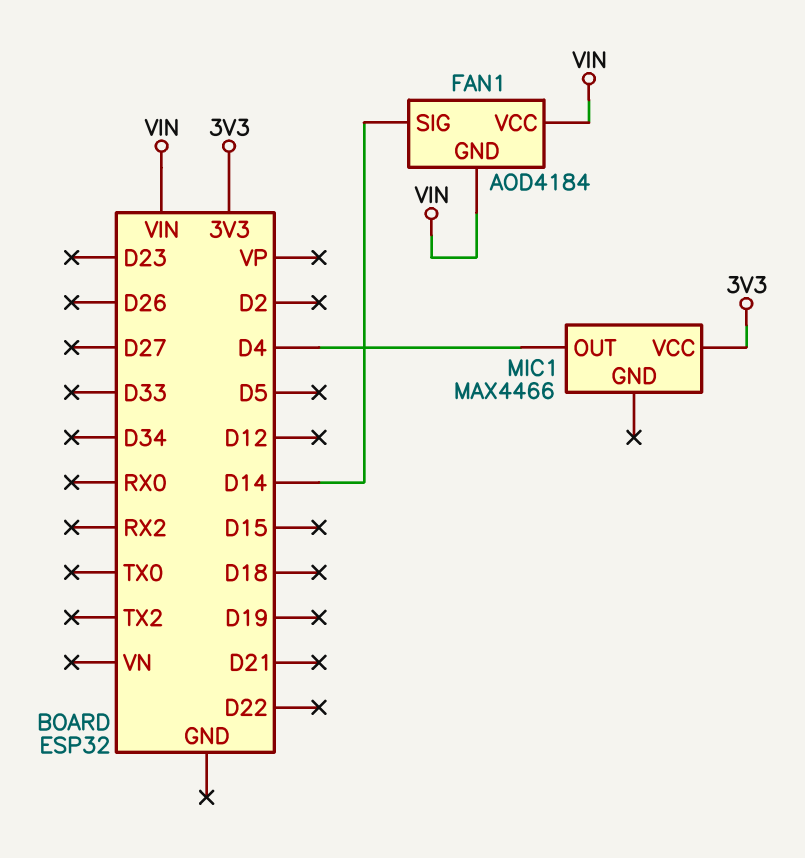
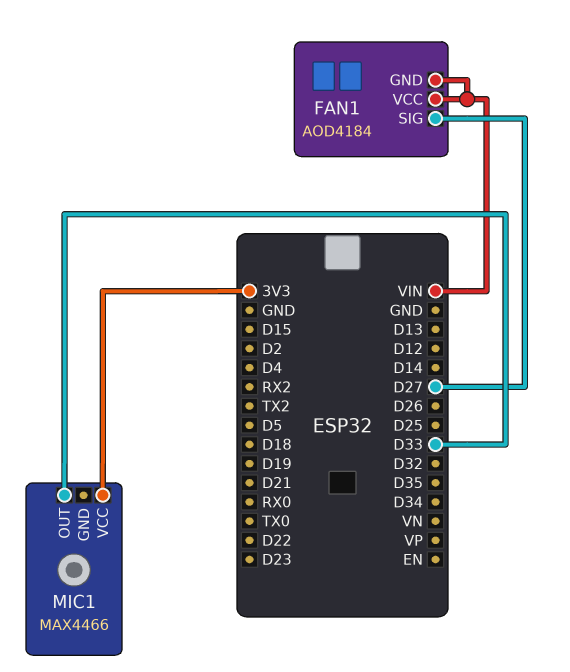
FAN1 pin SIG: D14 -> D27
MIC1 pin OUT: D4 -> D33

